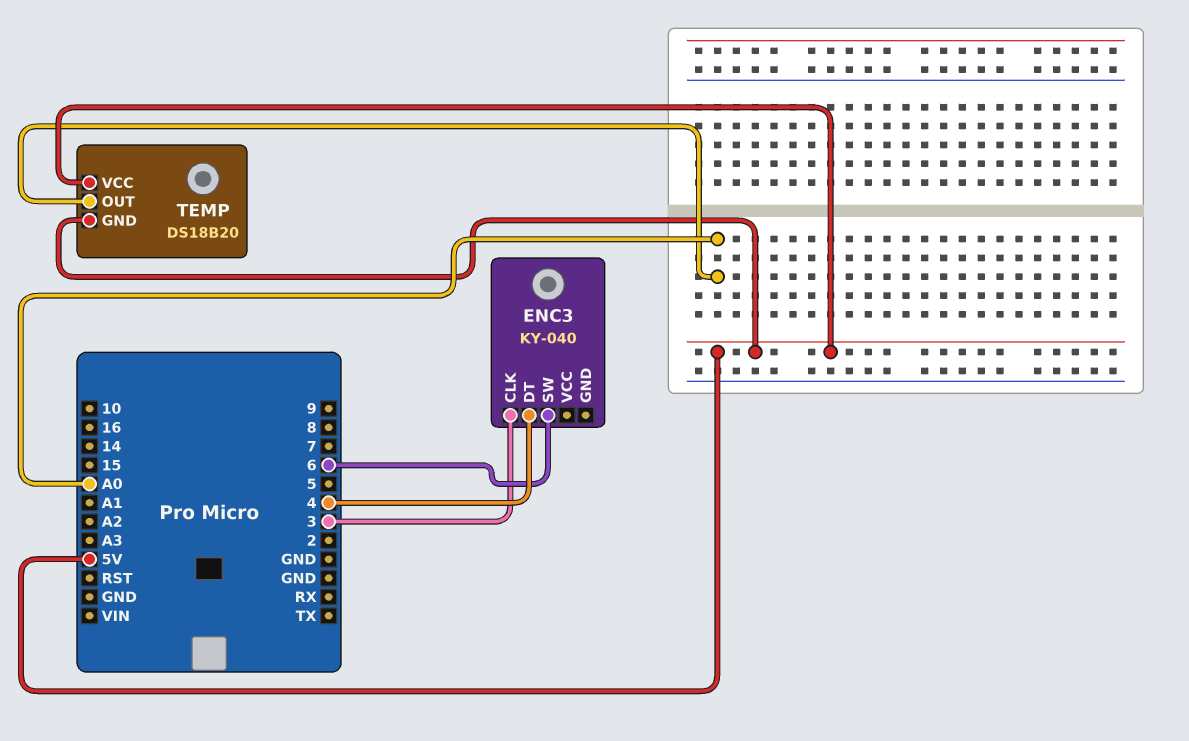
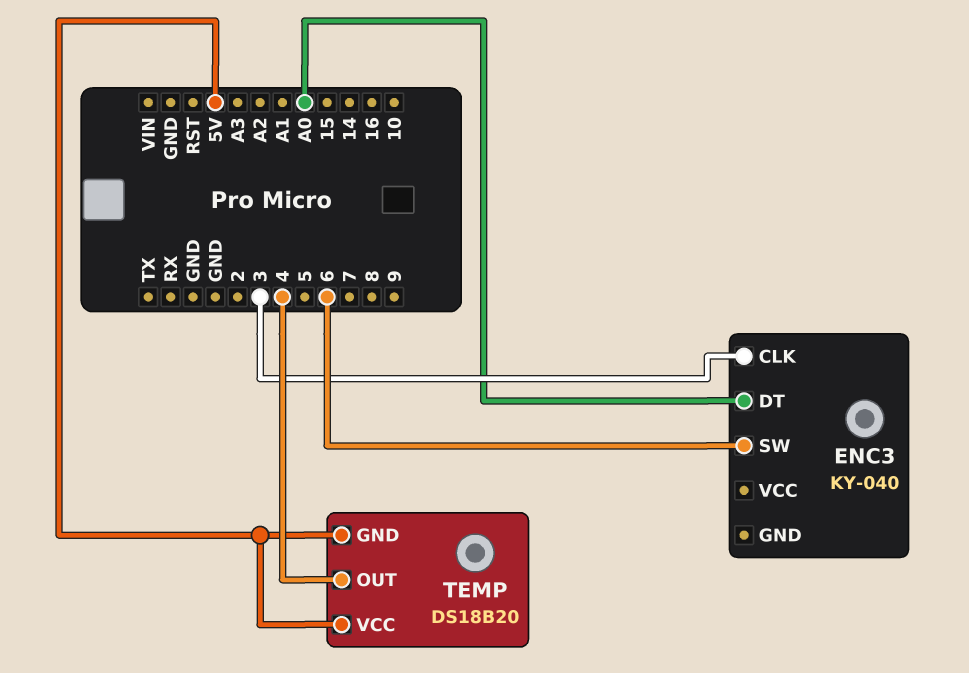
ENC3 pin DT: 4 -> A0
TEMP pin OUT: A0 -> 4

